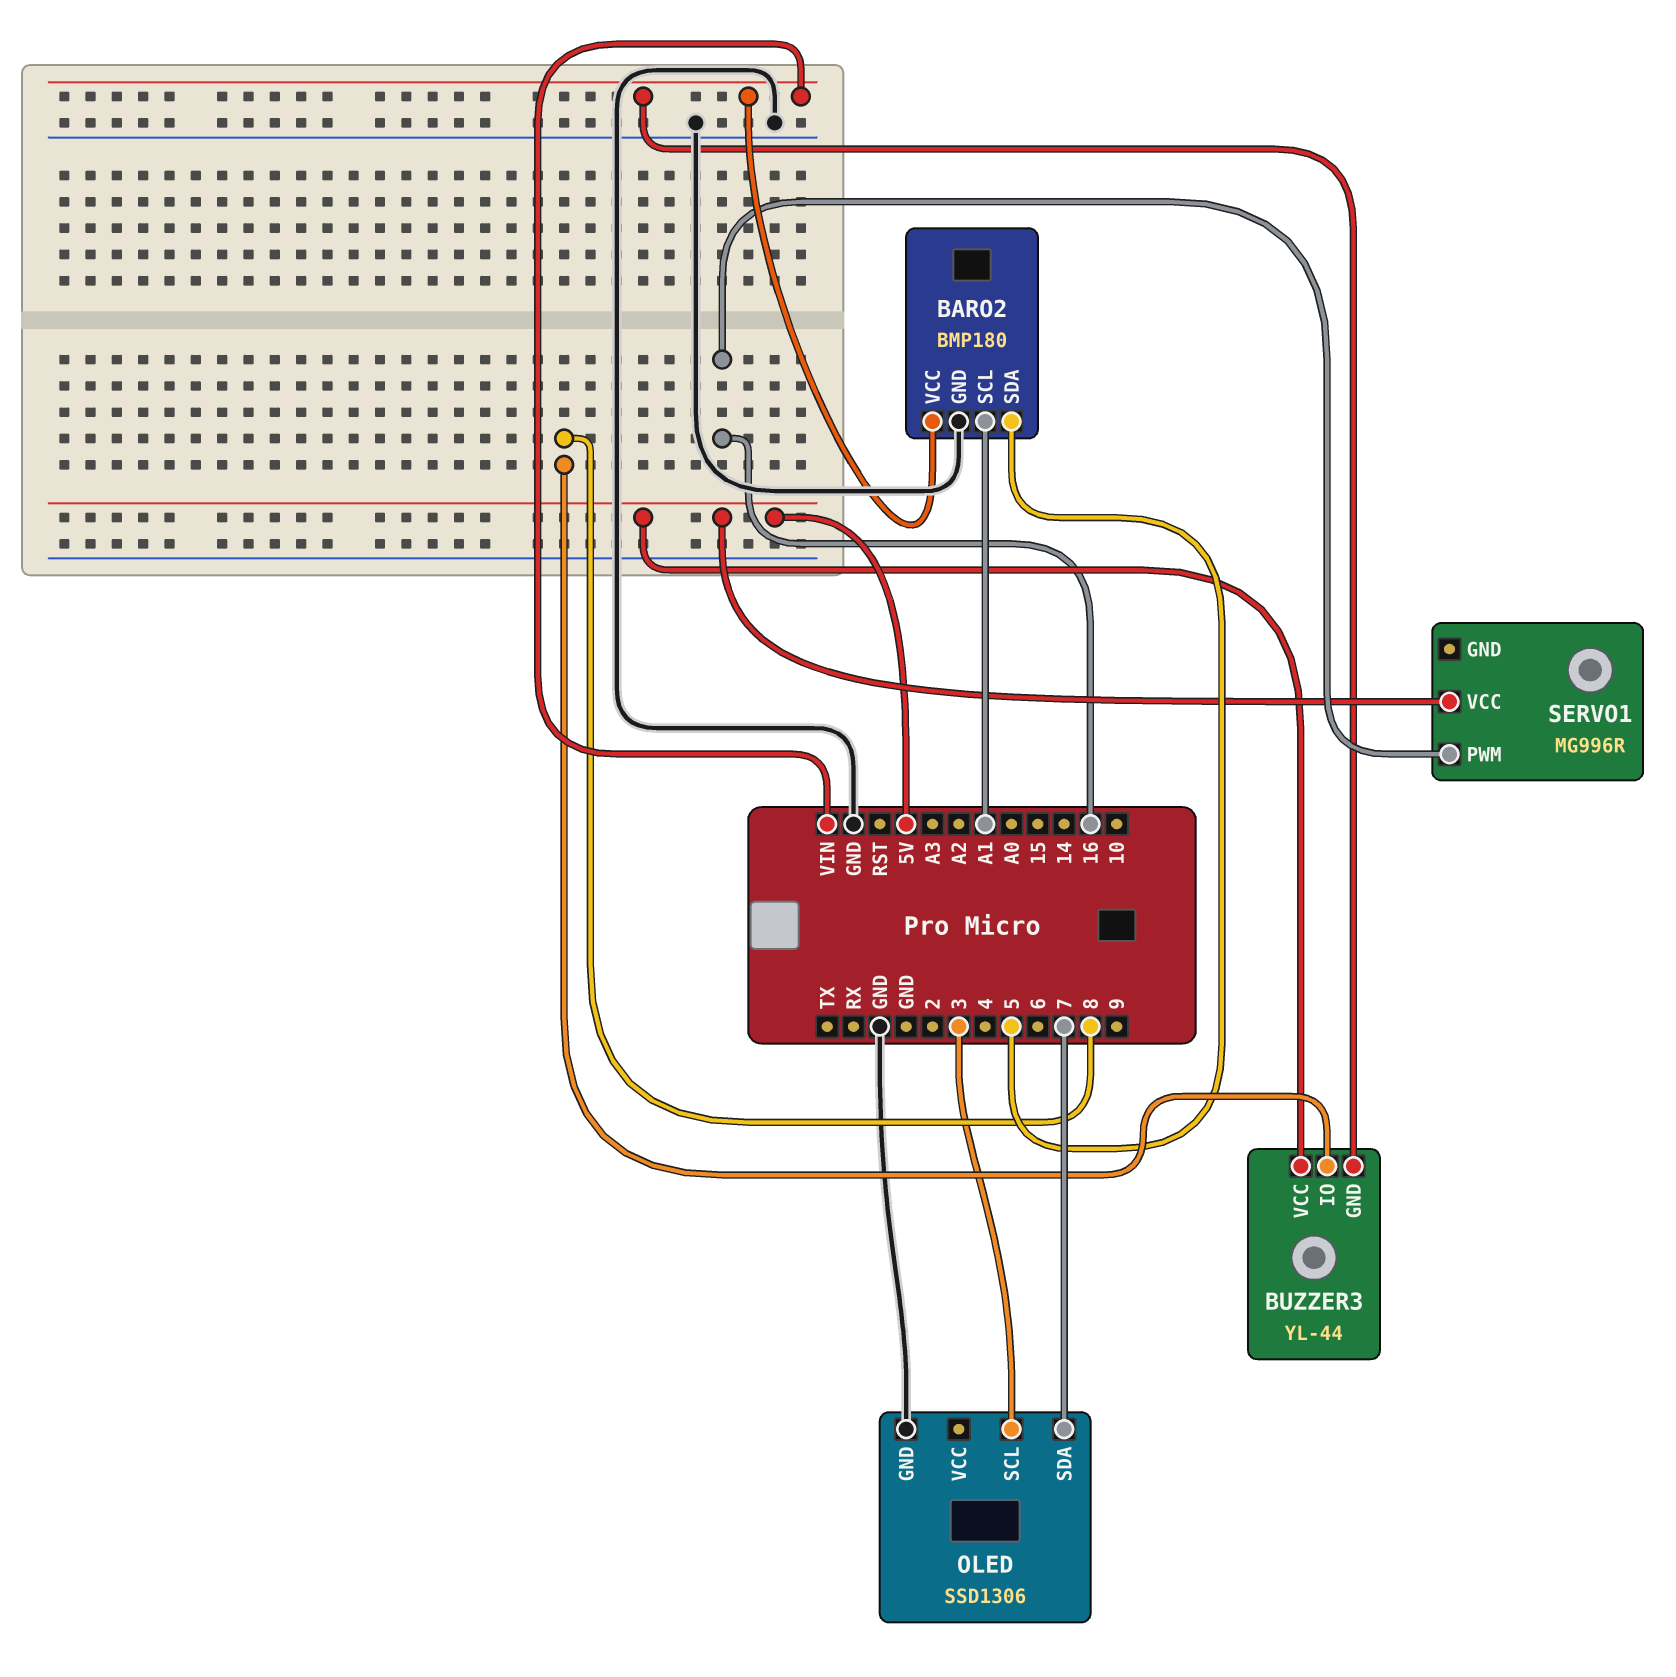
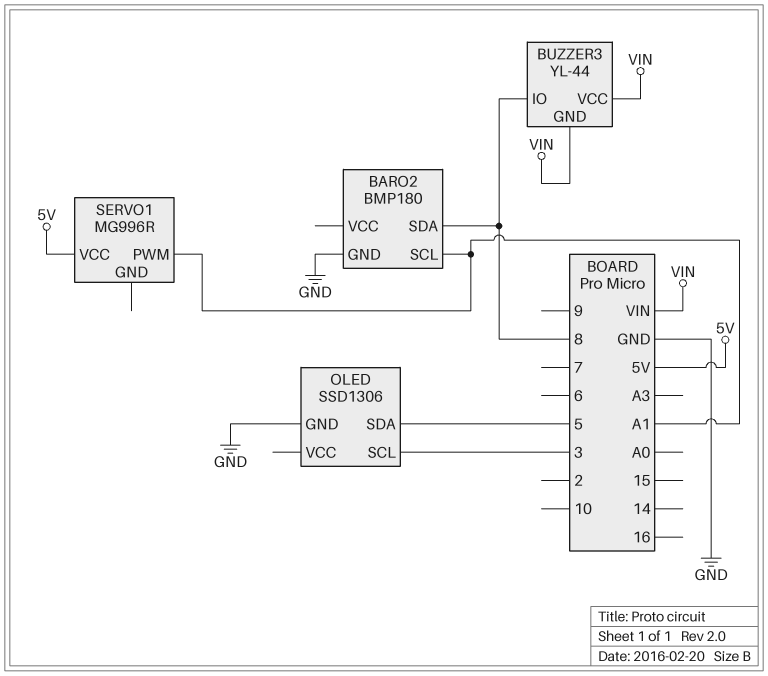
BARO2 pin SDA: 5 -> 8
BARO2 pin VCC: VIN -> none
BUZZER3 pin VCC: 5V -> VIN
OLED pin SDA: 7 -> 5
SERVO1 pin PWM: 16 -> A1

